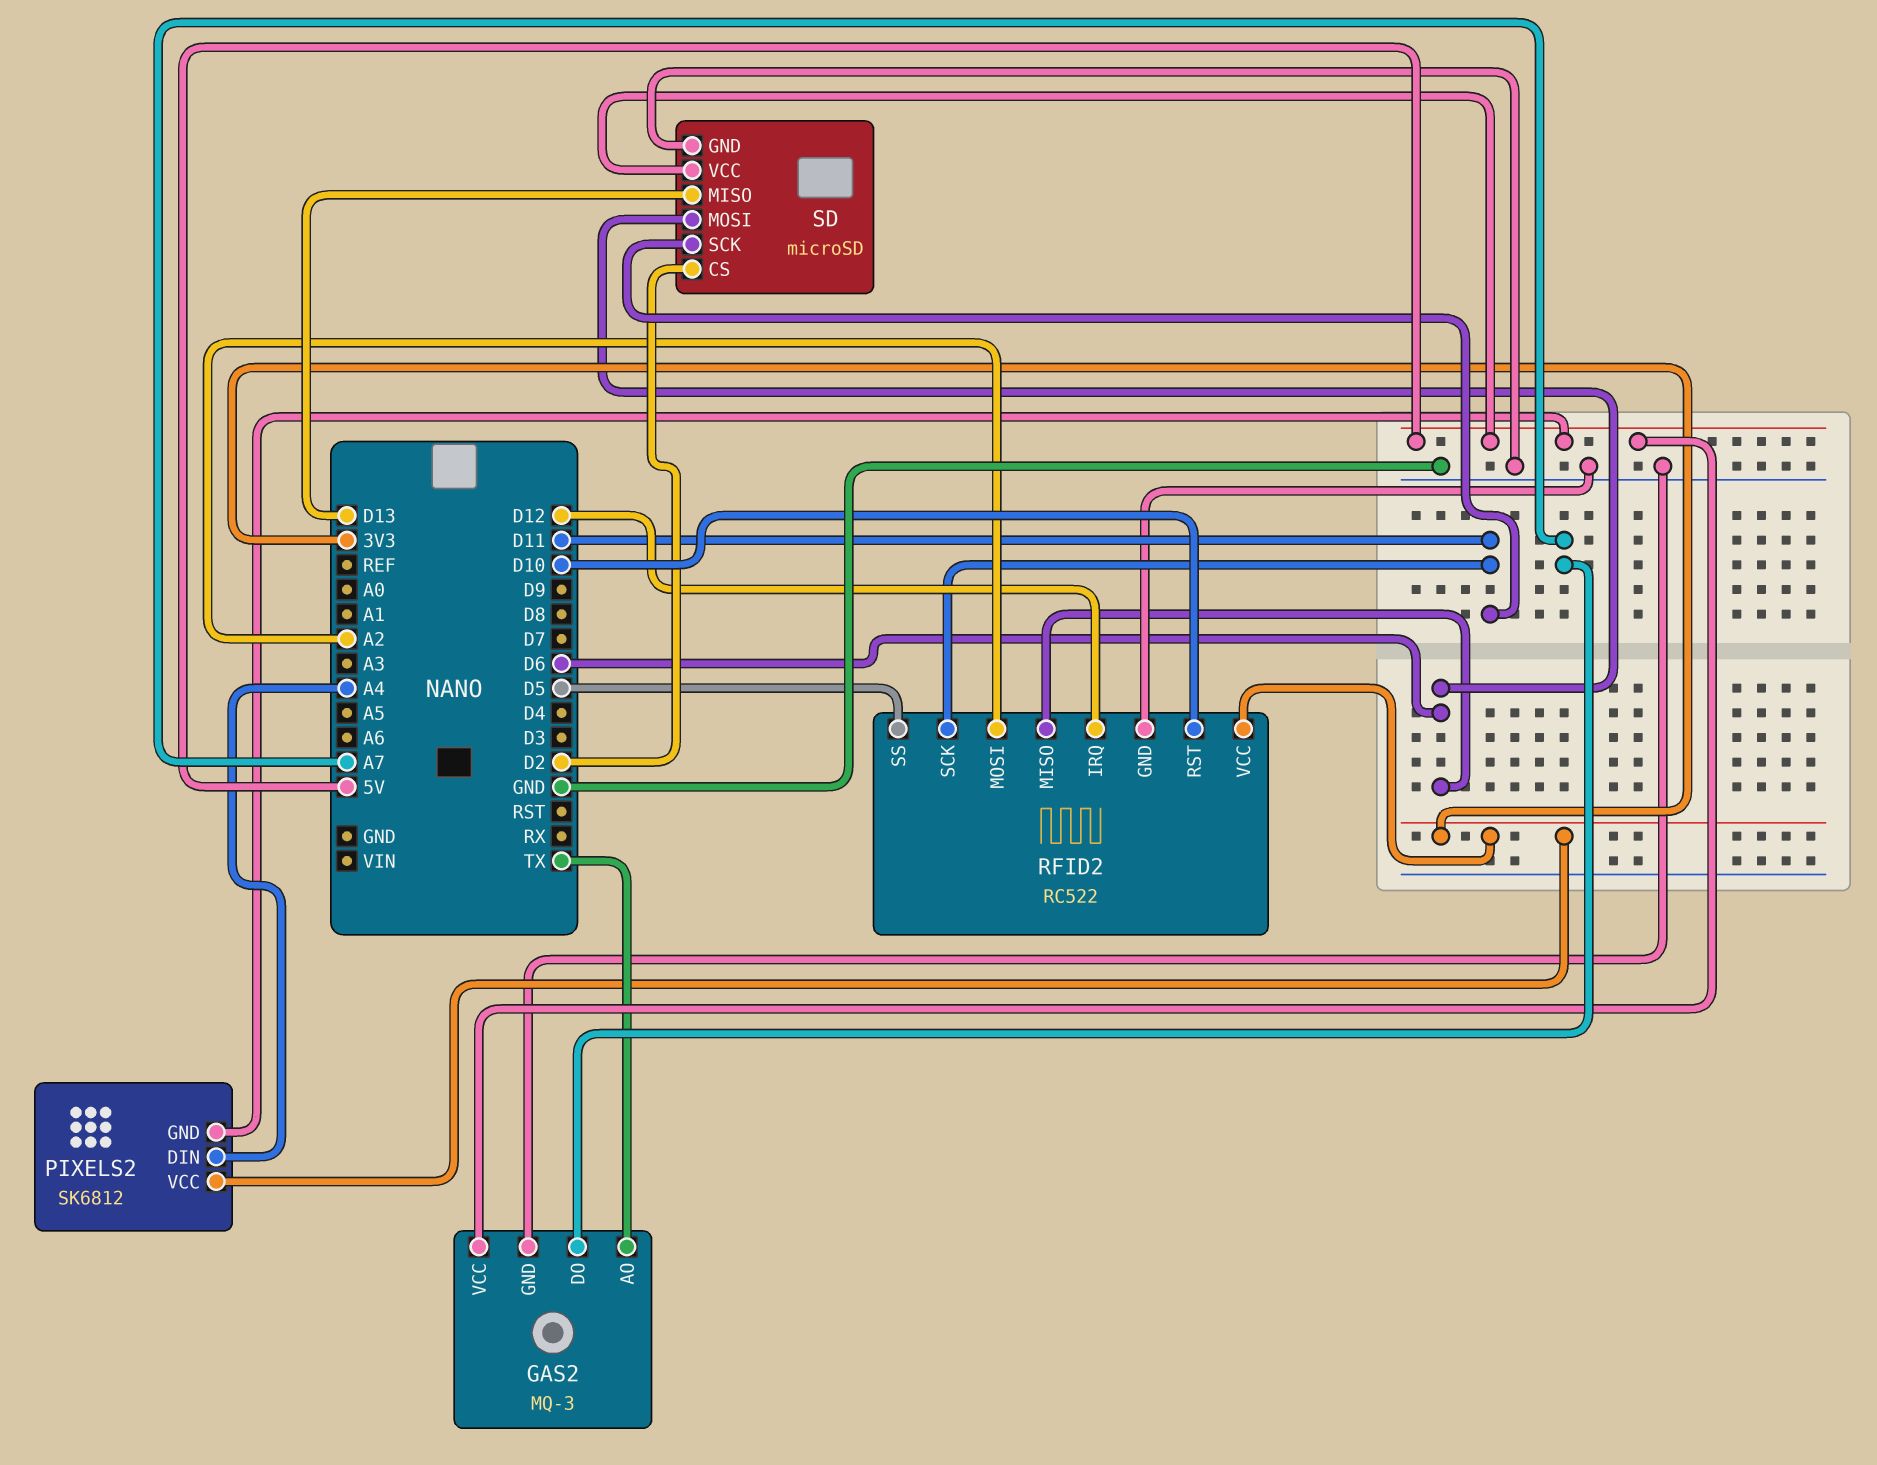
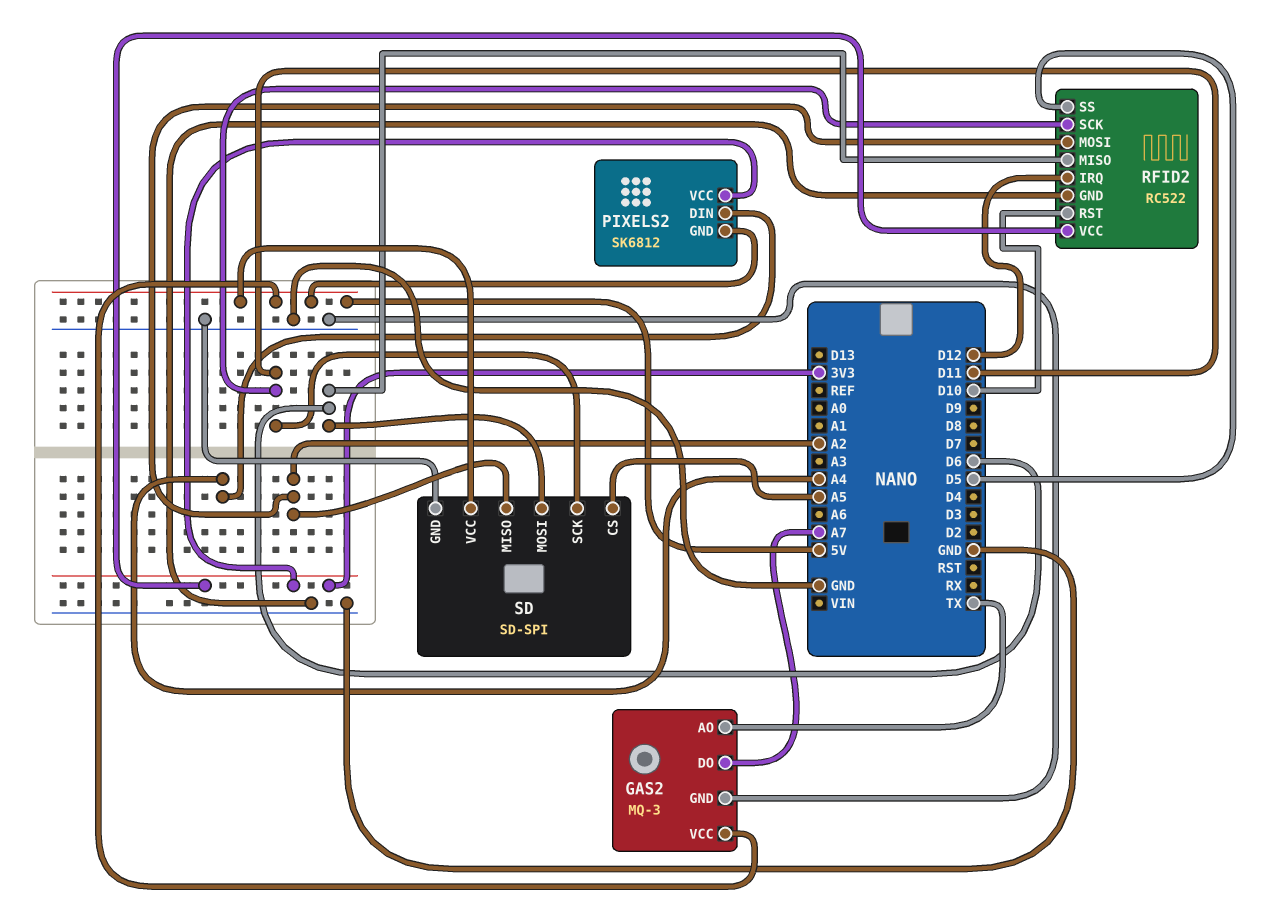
SD: microSD -> SD-SPI
SD pin CS: D2 -> A5
SD pin MISO: D13 -> A2

